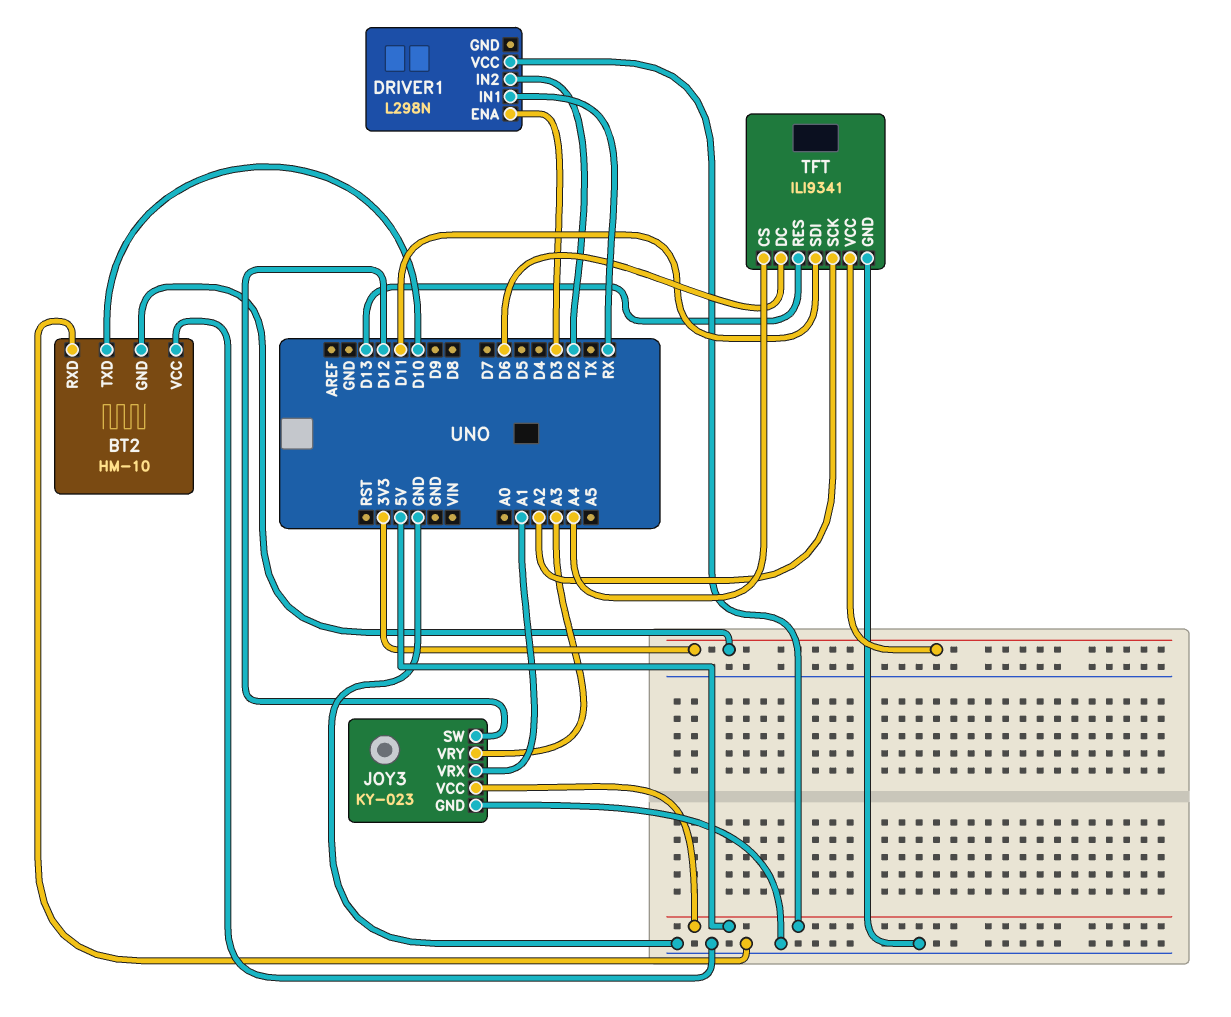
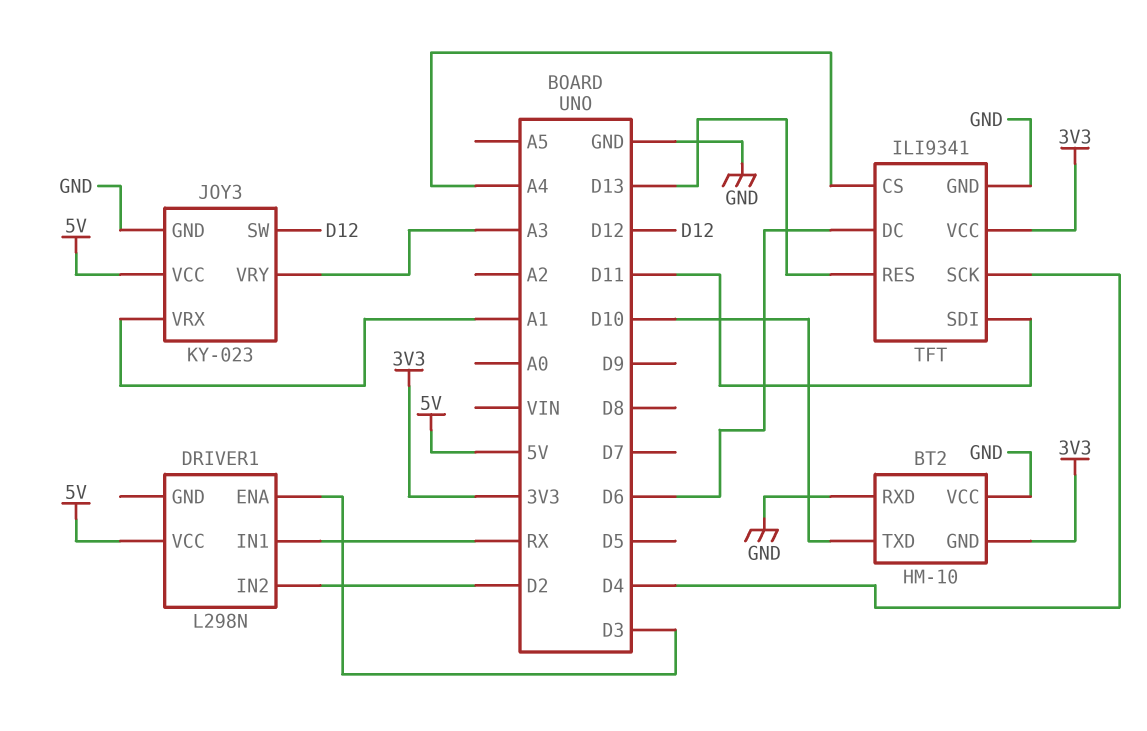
TFT pin SCK: A2 -> D4

